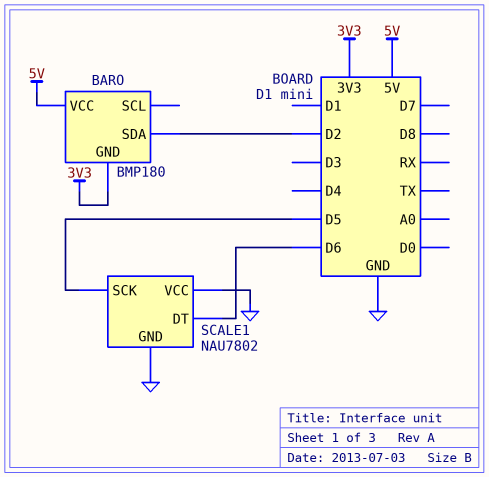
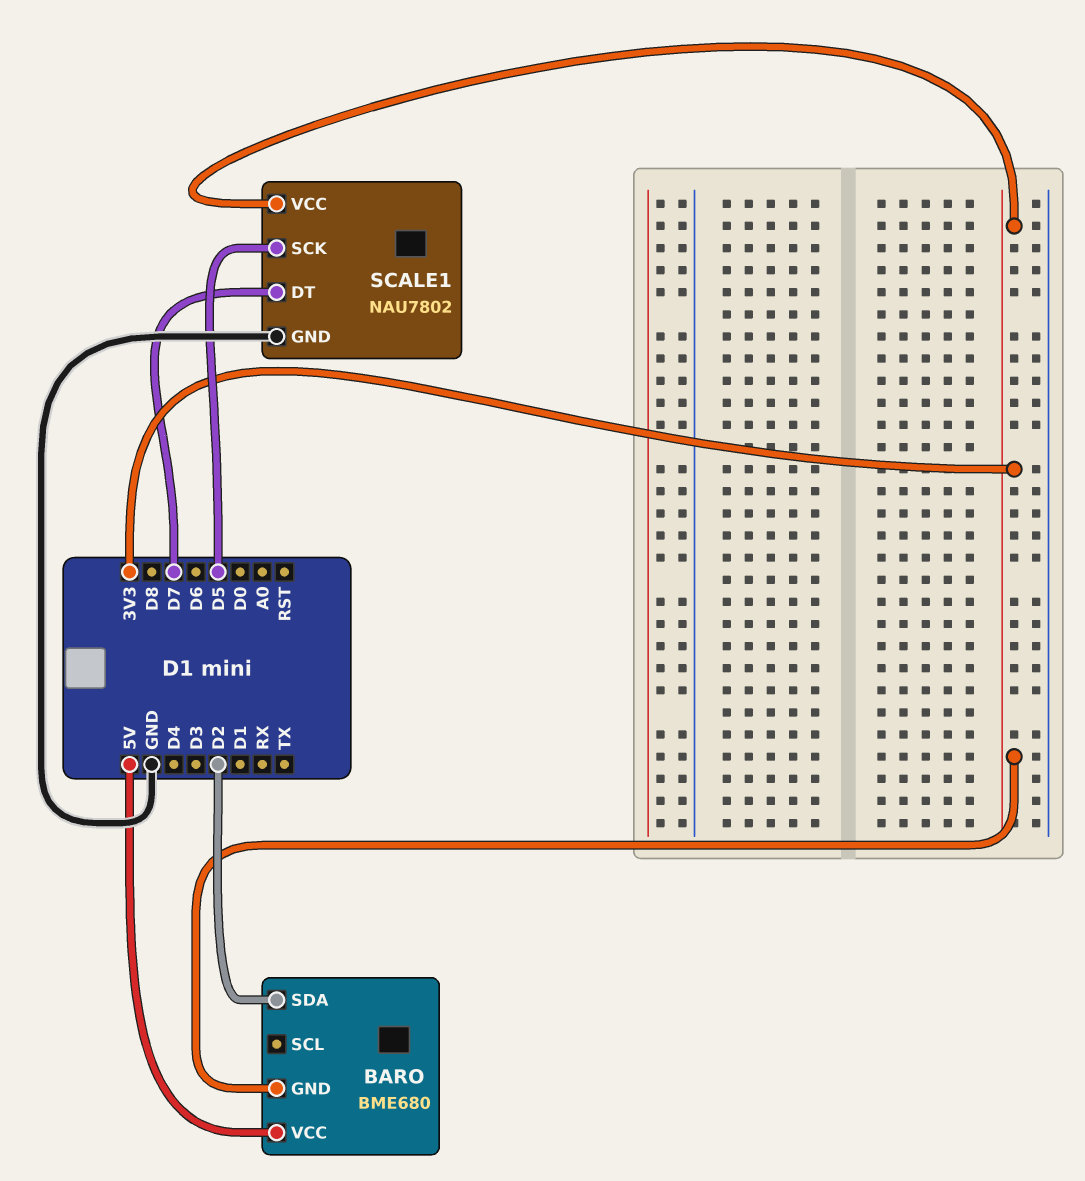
BARO: BMP180 -> BME680
SCALE1 pin DT: D6 -> D7
SCALE1 pin VCC: GND -> 3V3

